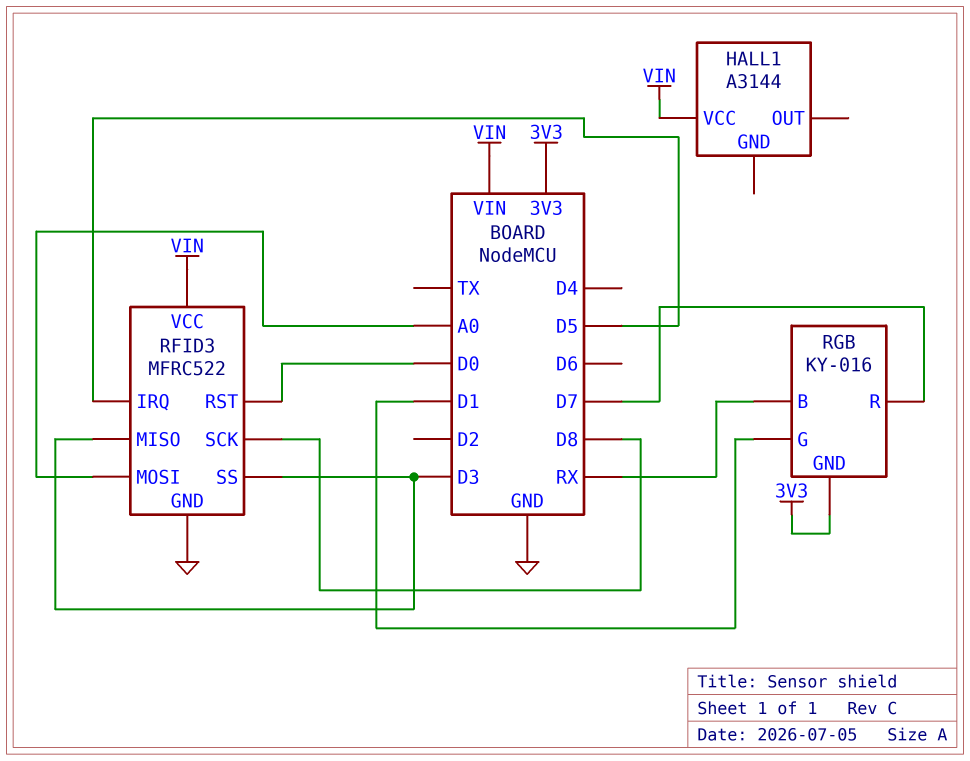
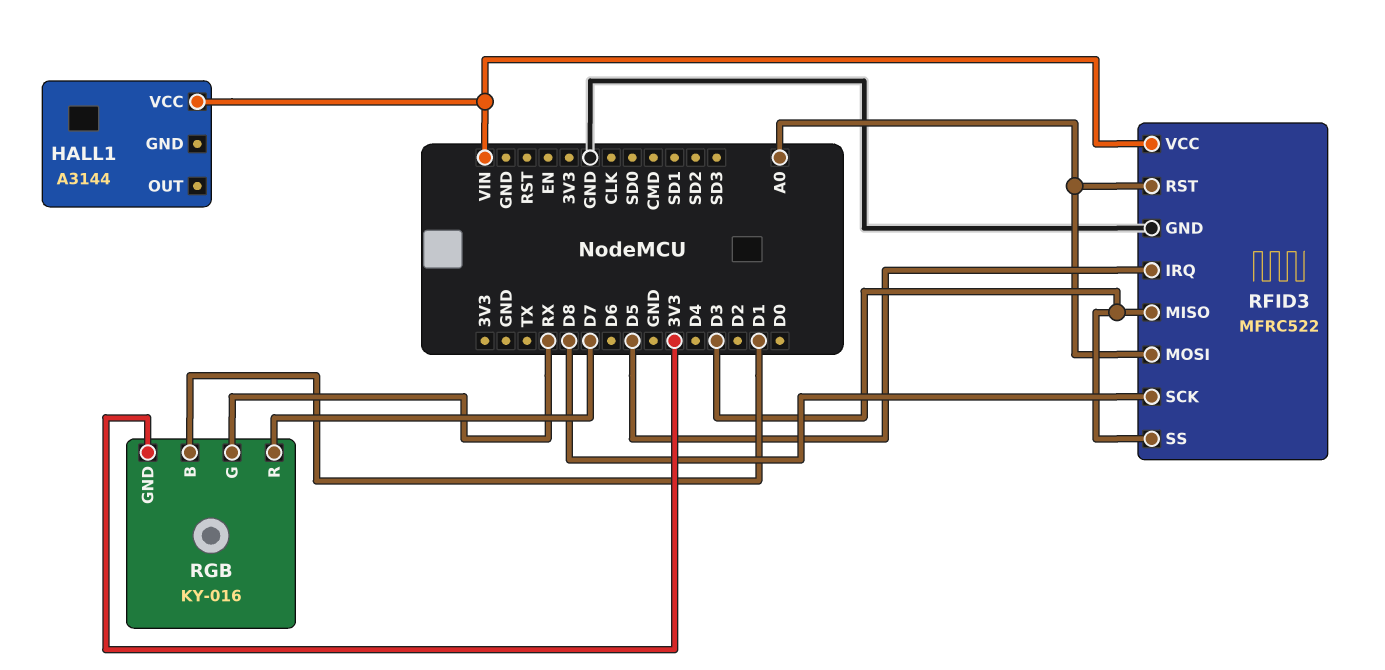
RFID3 pin RST: D0 -> A0
RGB pin B: RX -> D1
RGB pin G: D1 -> RX

